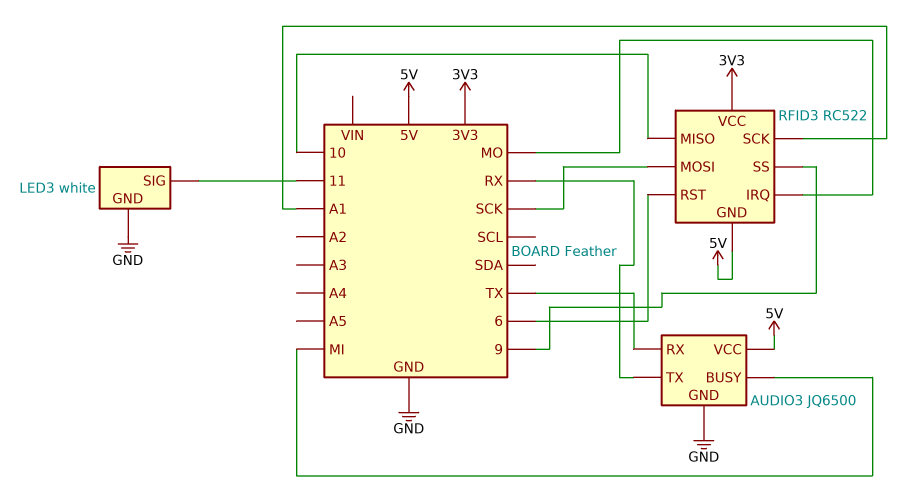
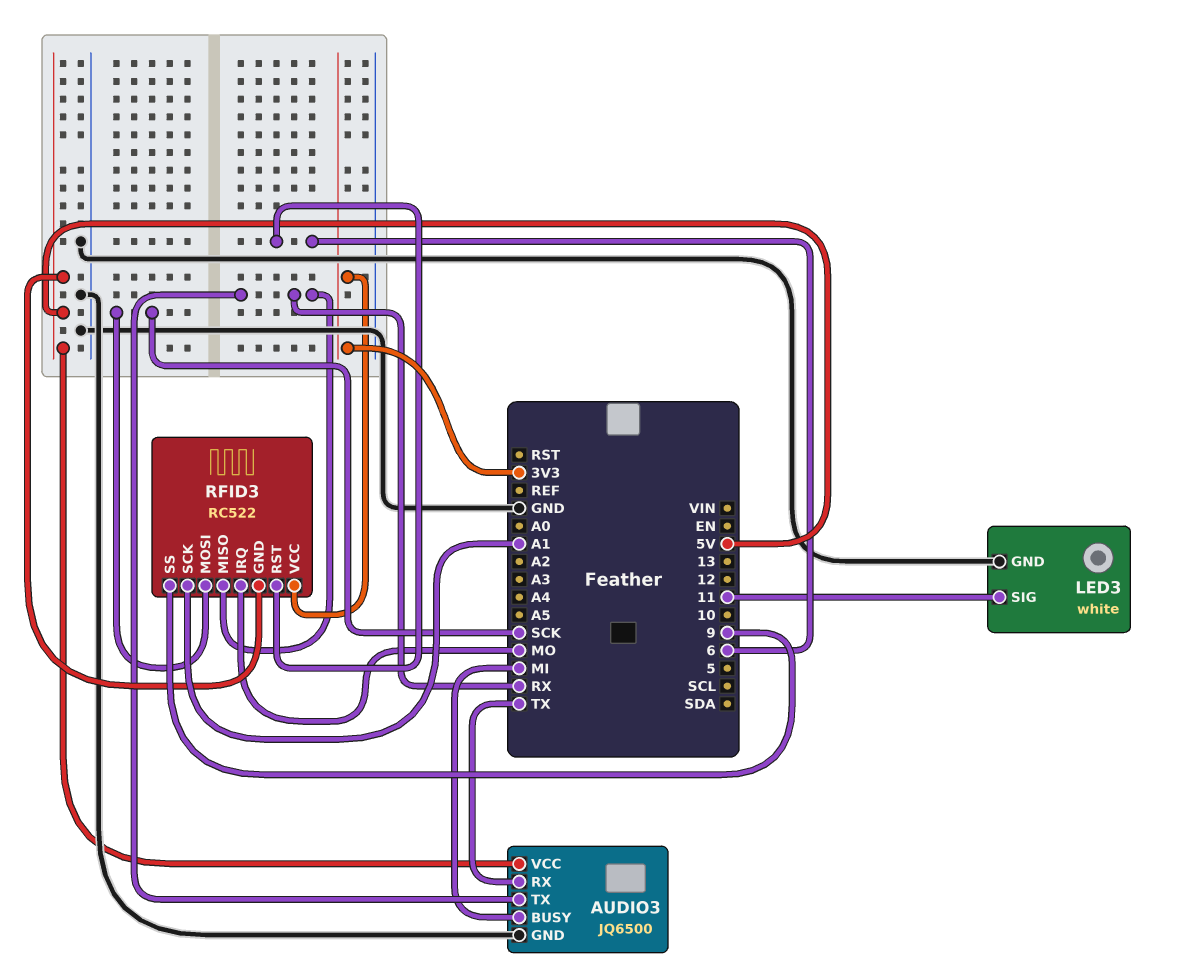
RFID3 pin MISO: 10 -> RX

